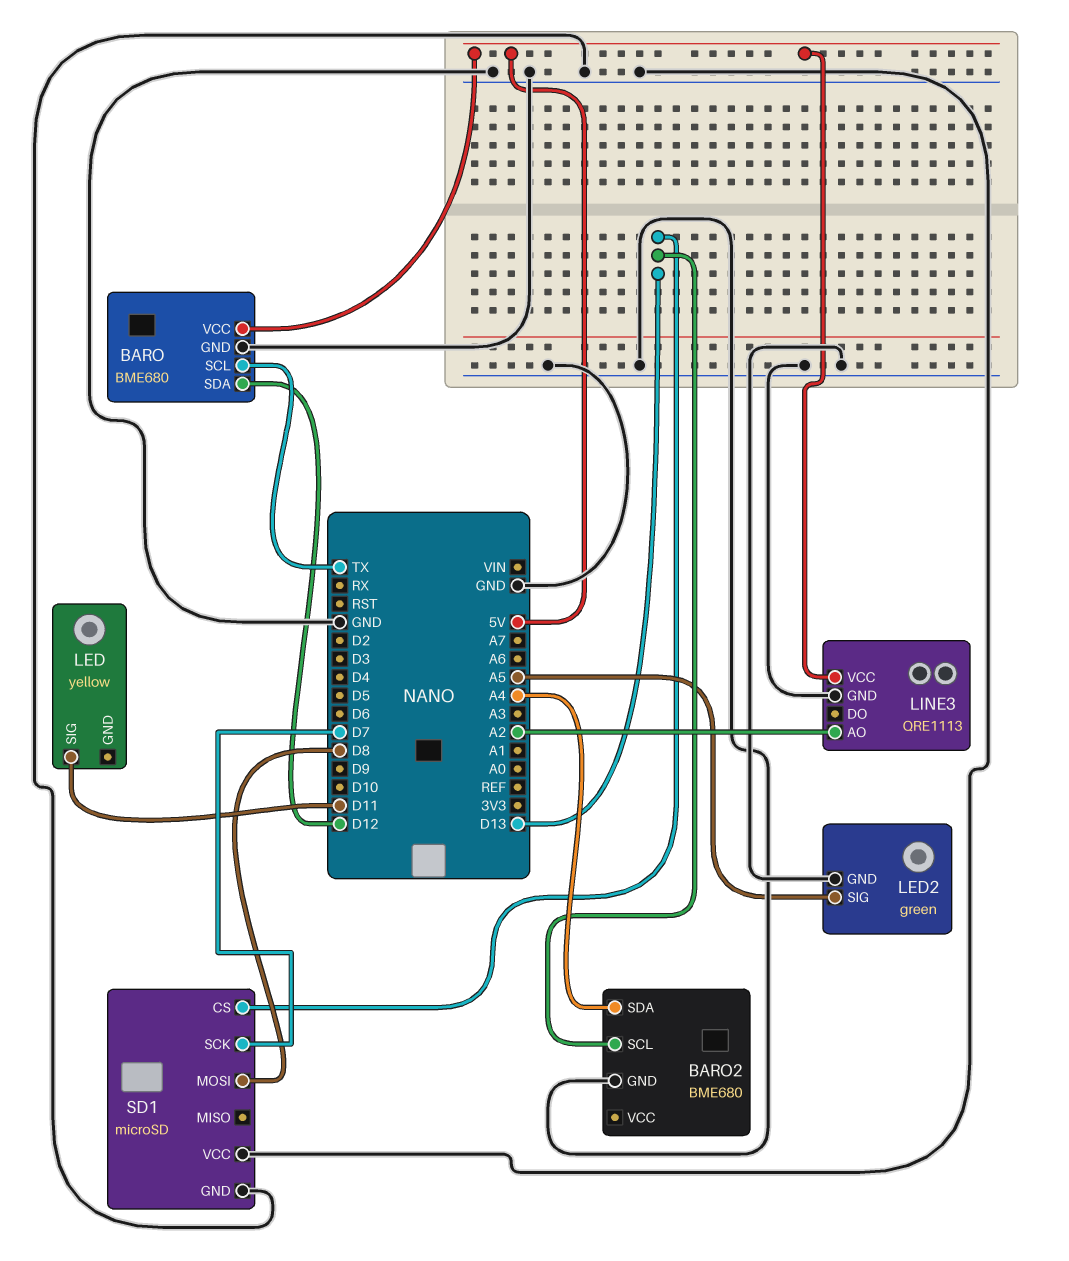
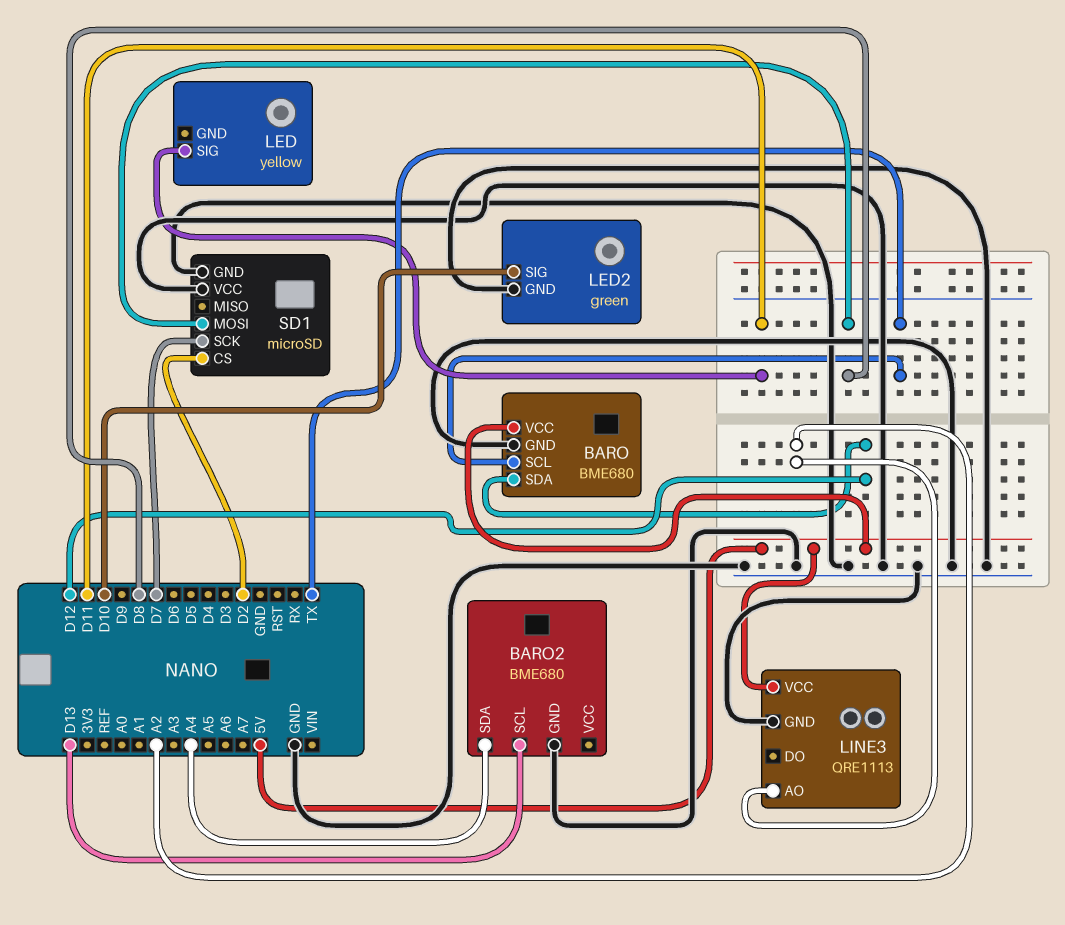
LED2 pin SIG: A5 -> D10
SD1 pin CS: D13 -> D2

